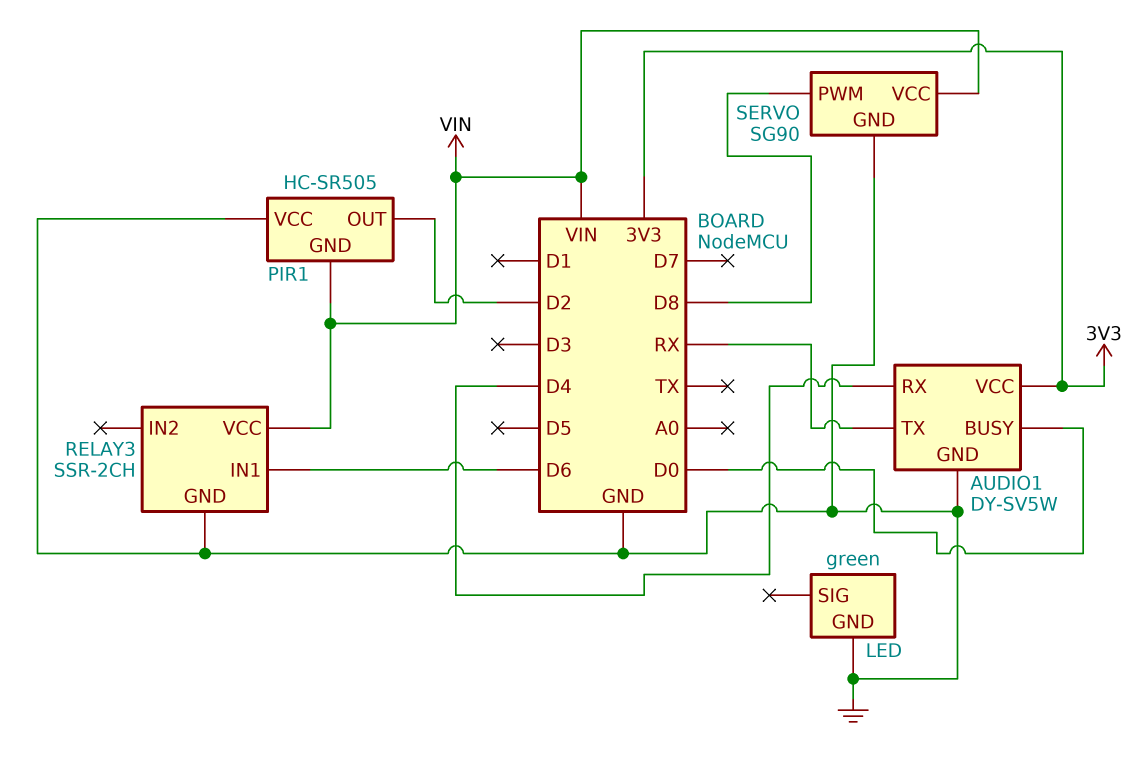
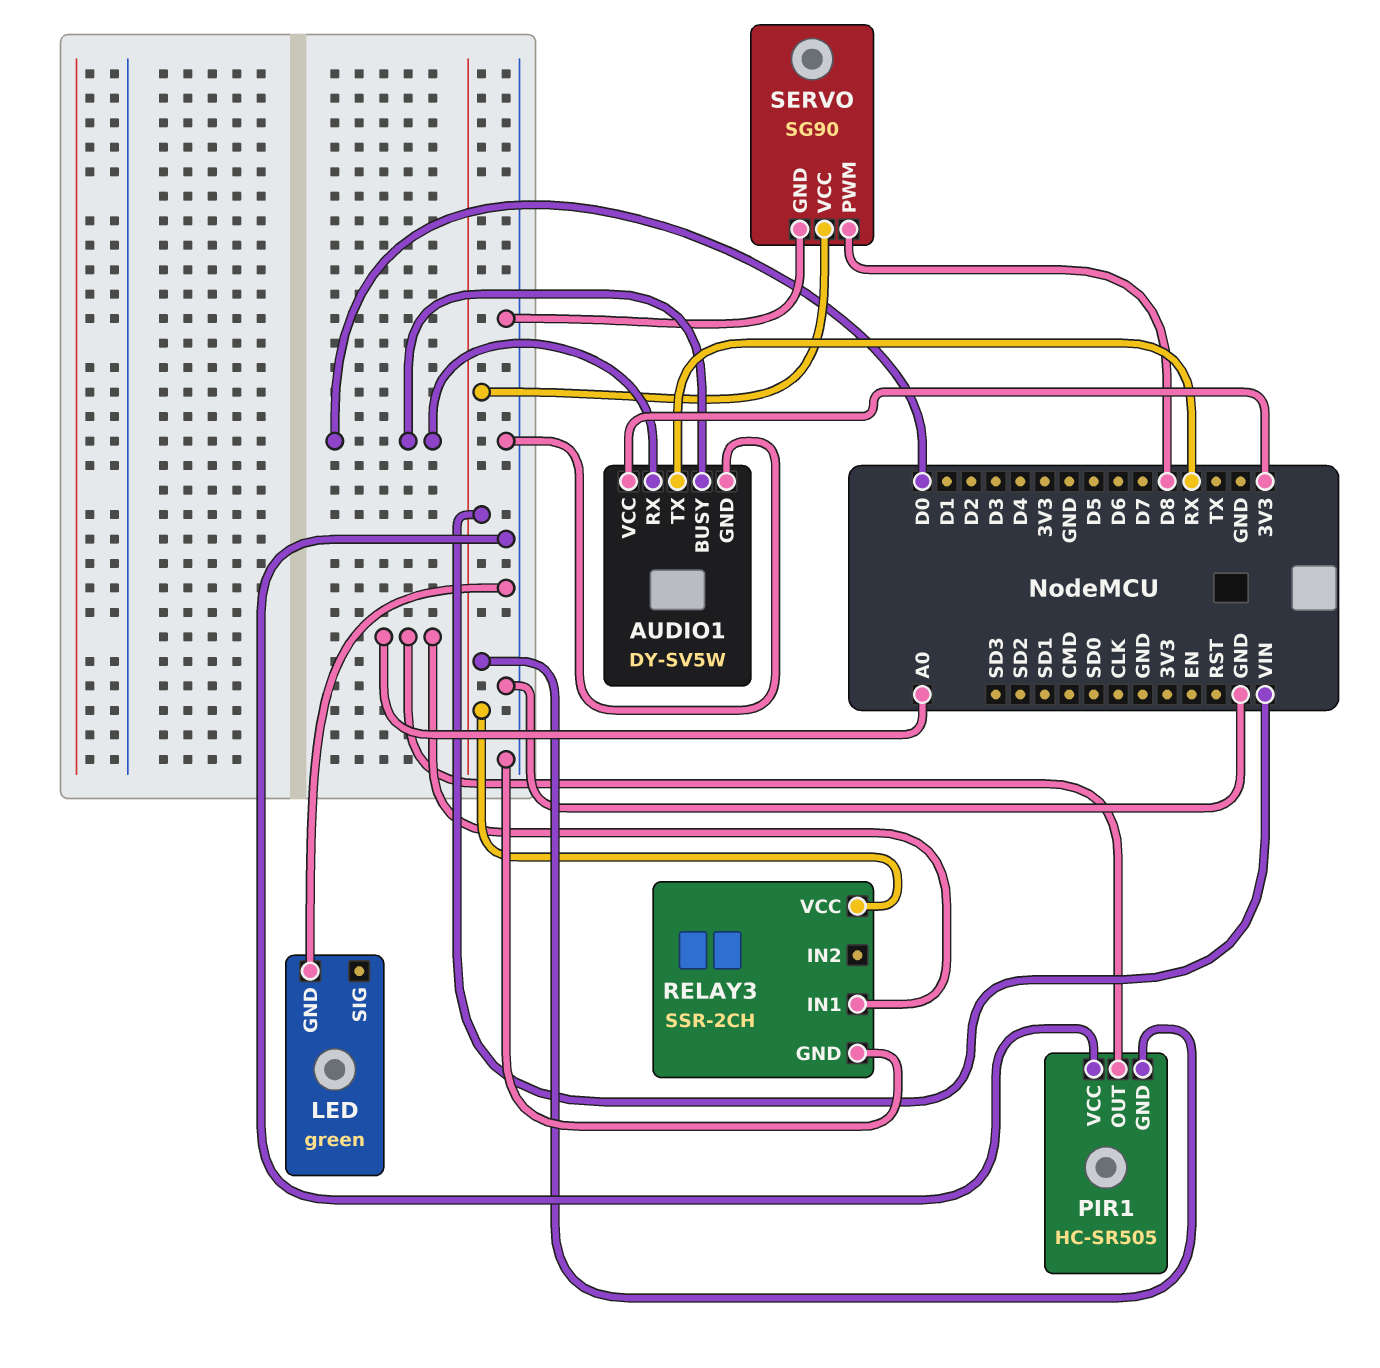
AUDIO1 pin RX: D4 -> D0
PIR1 pin OUT: D2 -> A0
RELAY3 pin IN1: D6 -> A0

